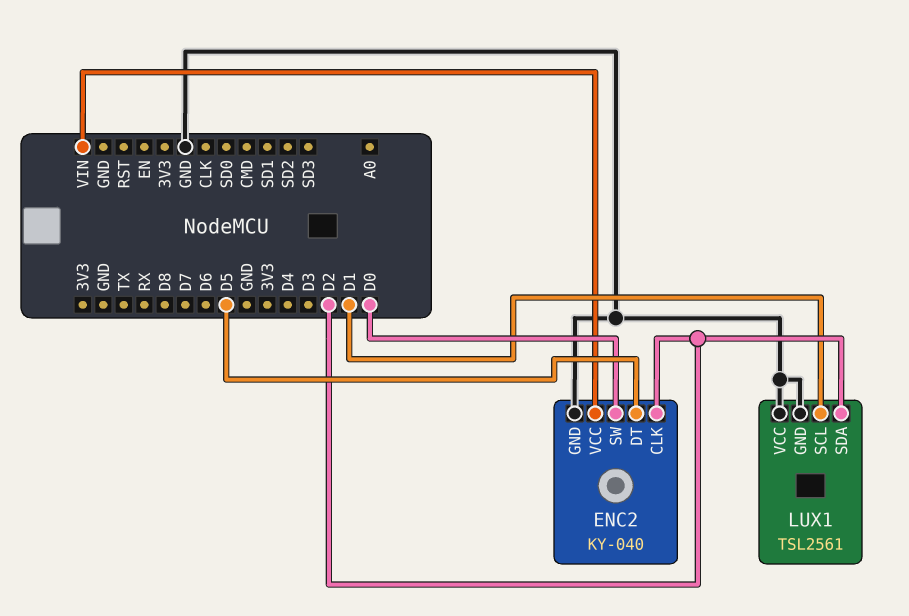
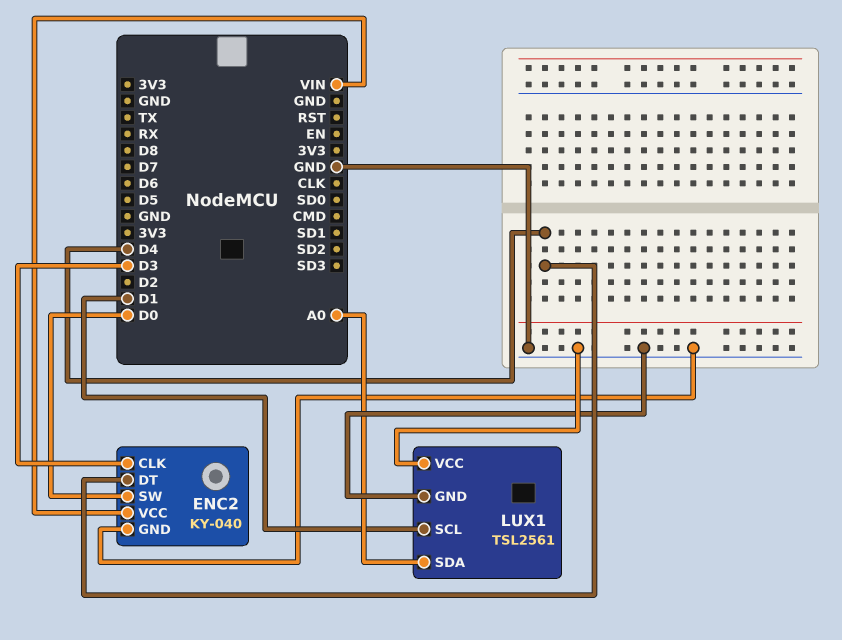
ENC2 pin CLK: D2 -> D3
ENC2 pin DT: D5 -> D4
LUX1 pin SDA: D2 -> A0

